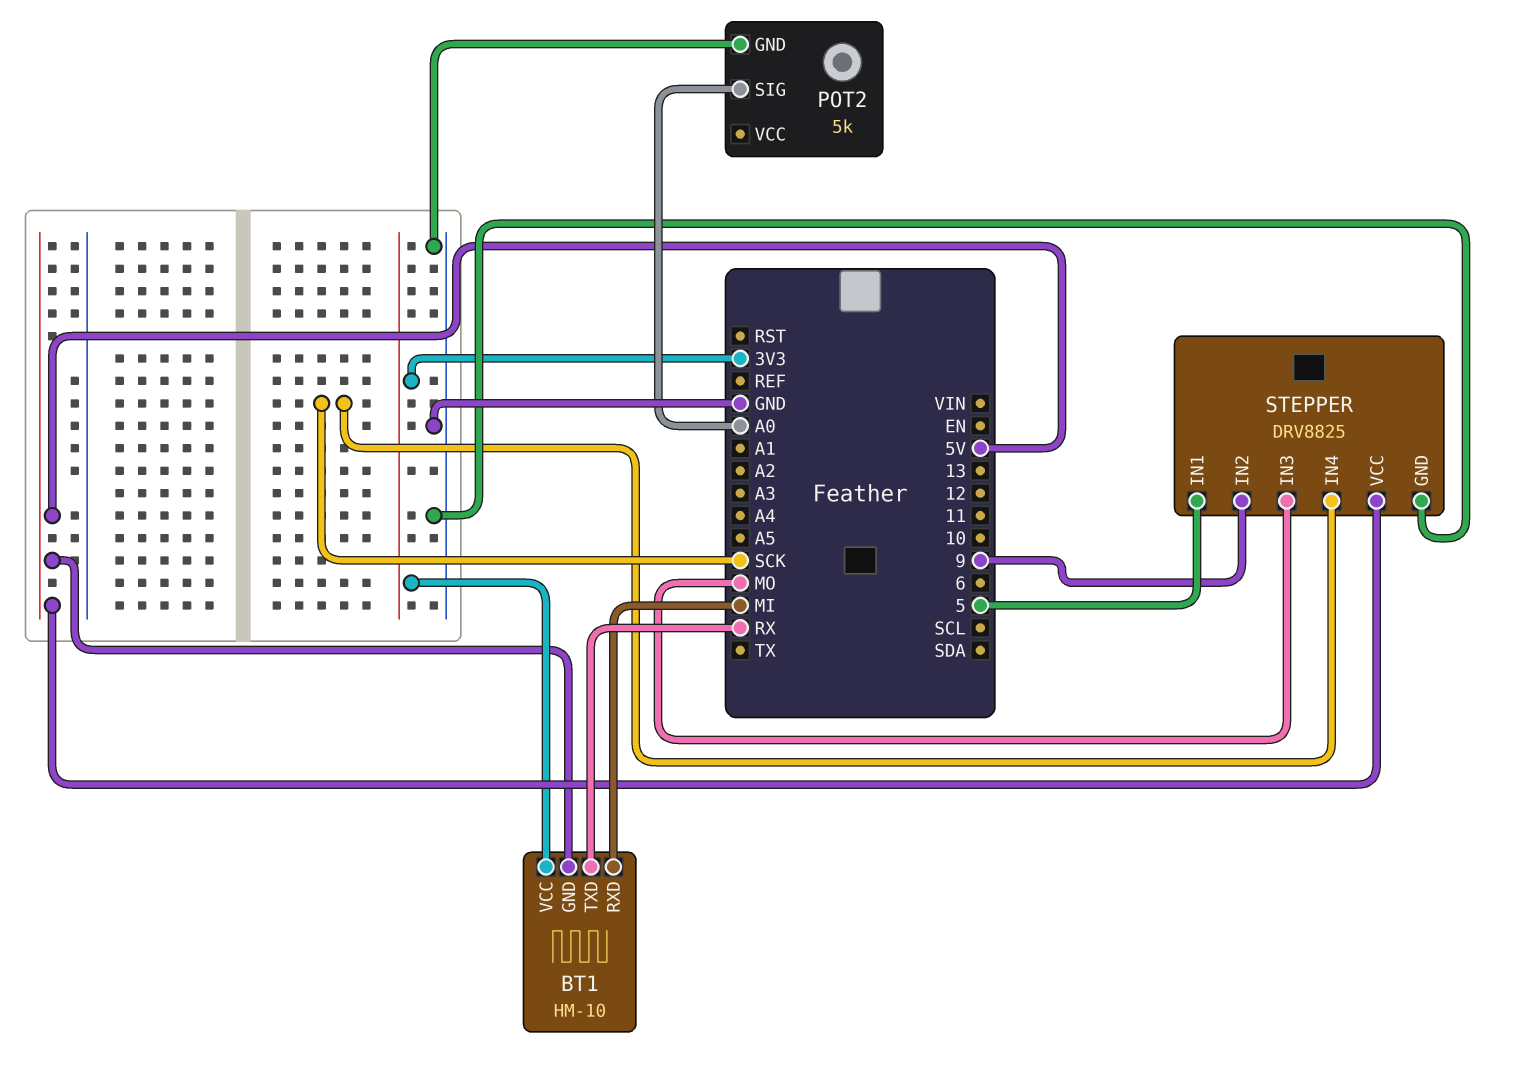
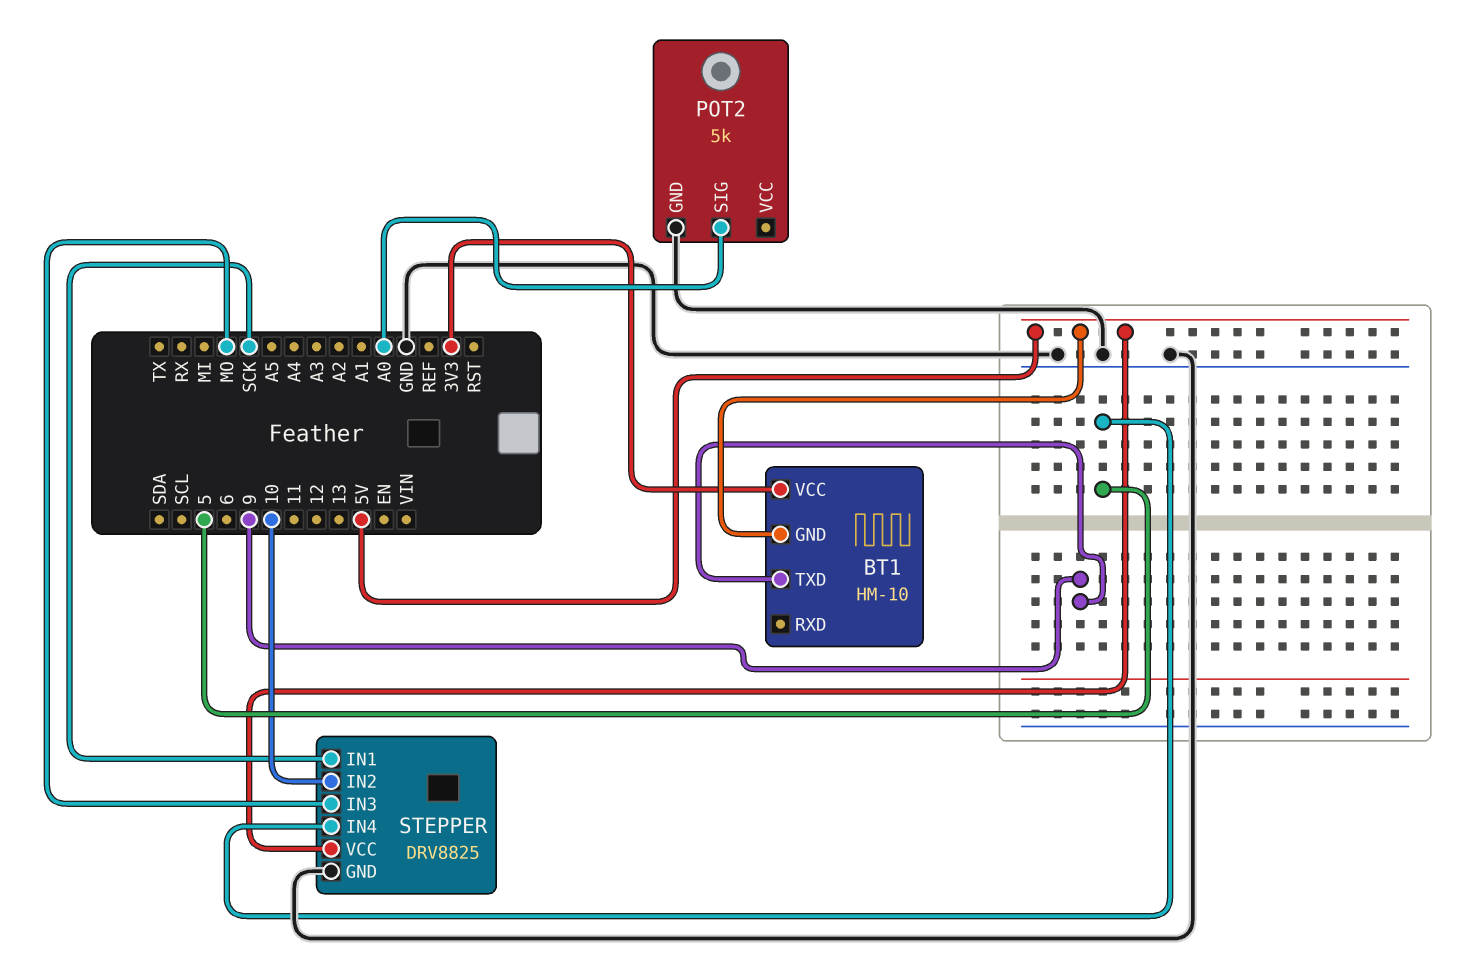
BT1 pin RXD: MI -> none
BT1 pin TXD: RX -> 9
STEPPER pin IN1: 5 -> SCK
STEPPER pin IN2: 9 -> 10
STEPPER pin IN4: SCK -> 5

